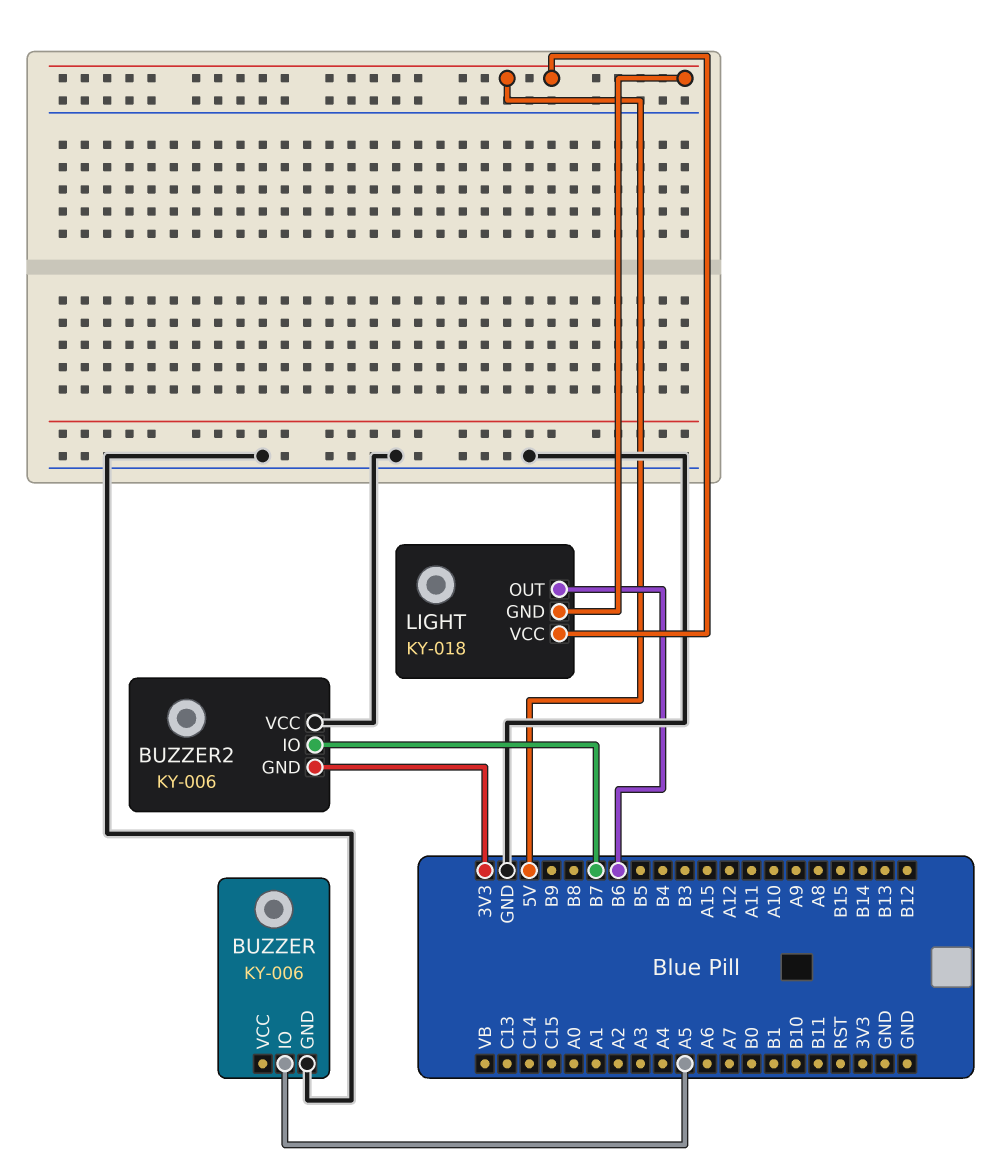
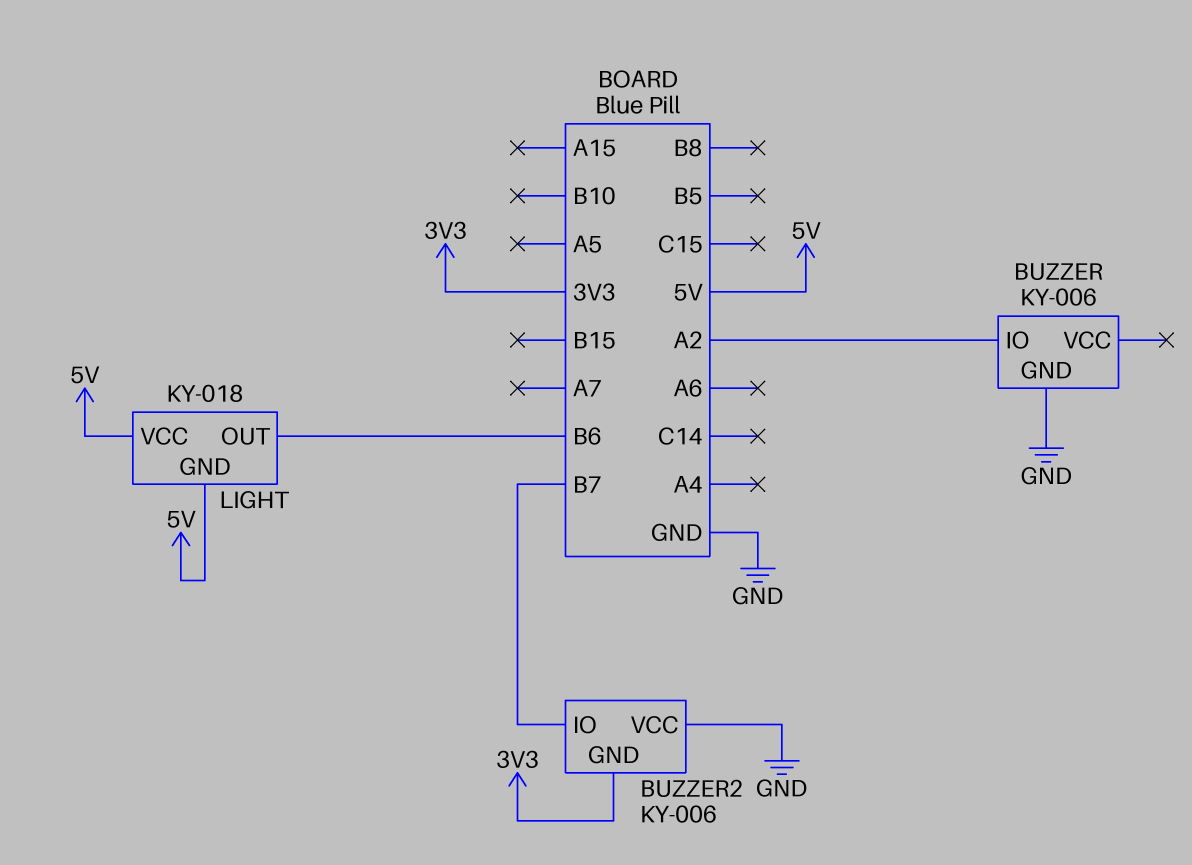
BUZZER pin IO: A5 -> A2

